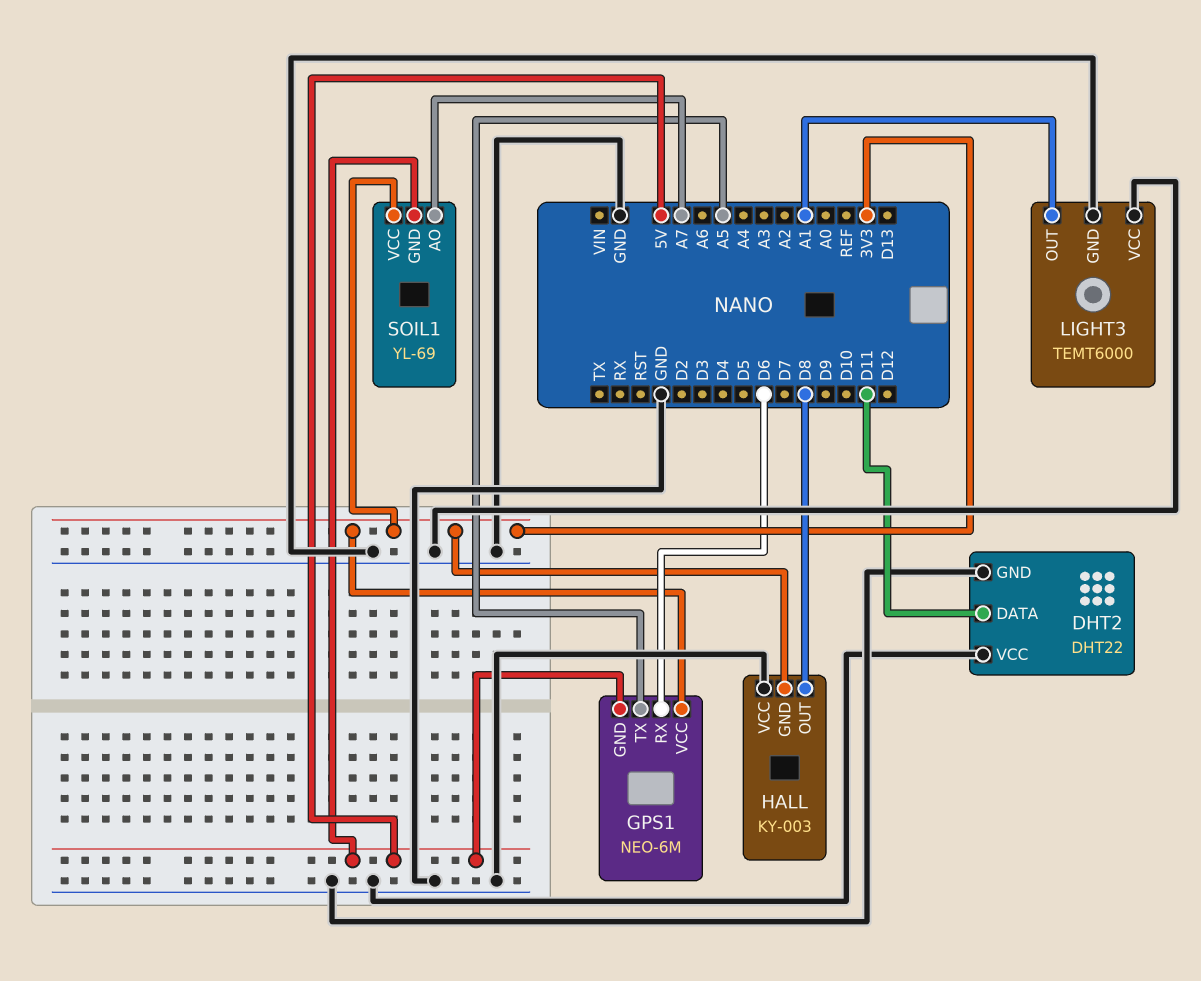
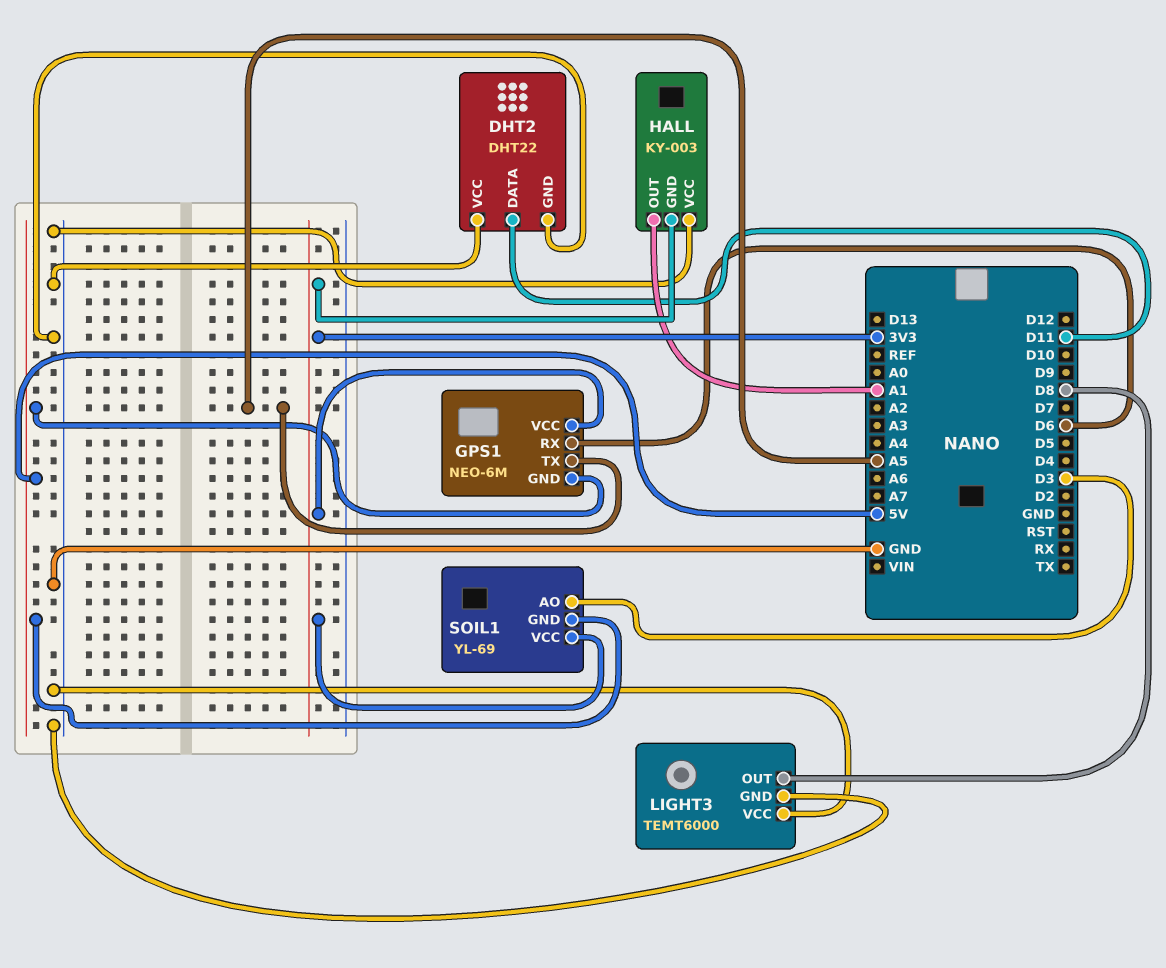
HALL pin OUT: D8 -> A1
LIGHT3 pin OUT: A1 -> D8
SOIL1 pin AO: A7 -> D3

